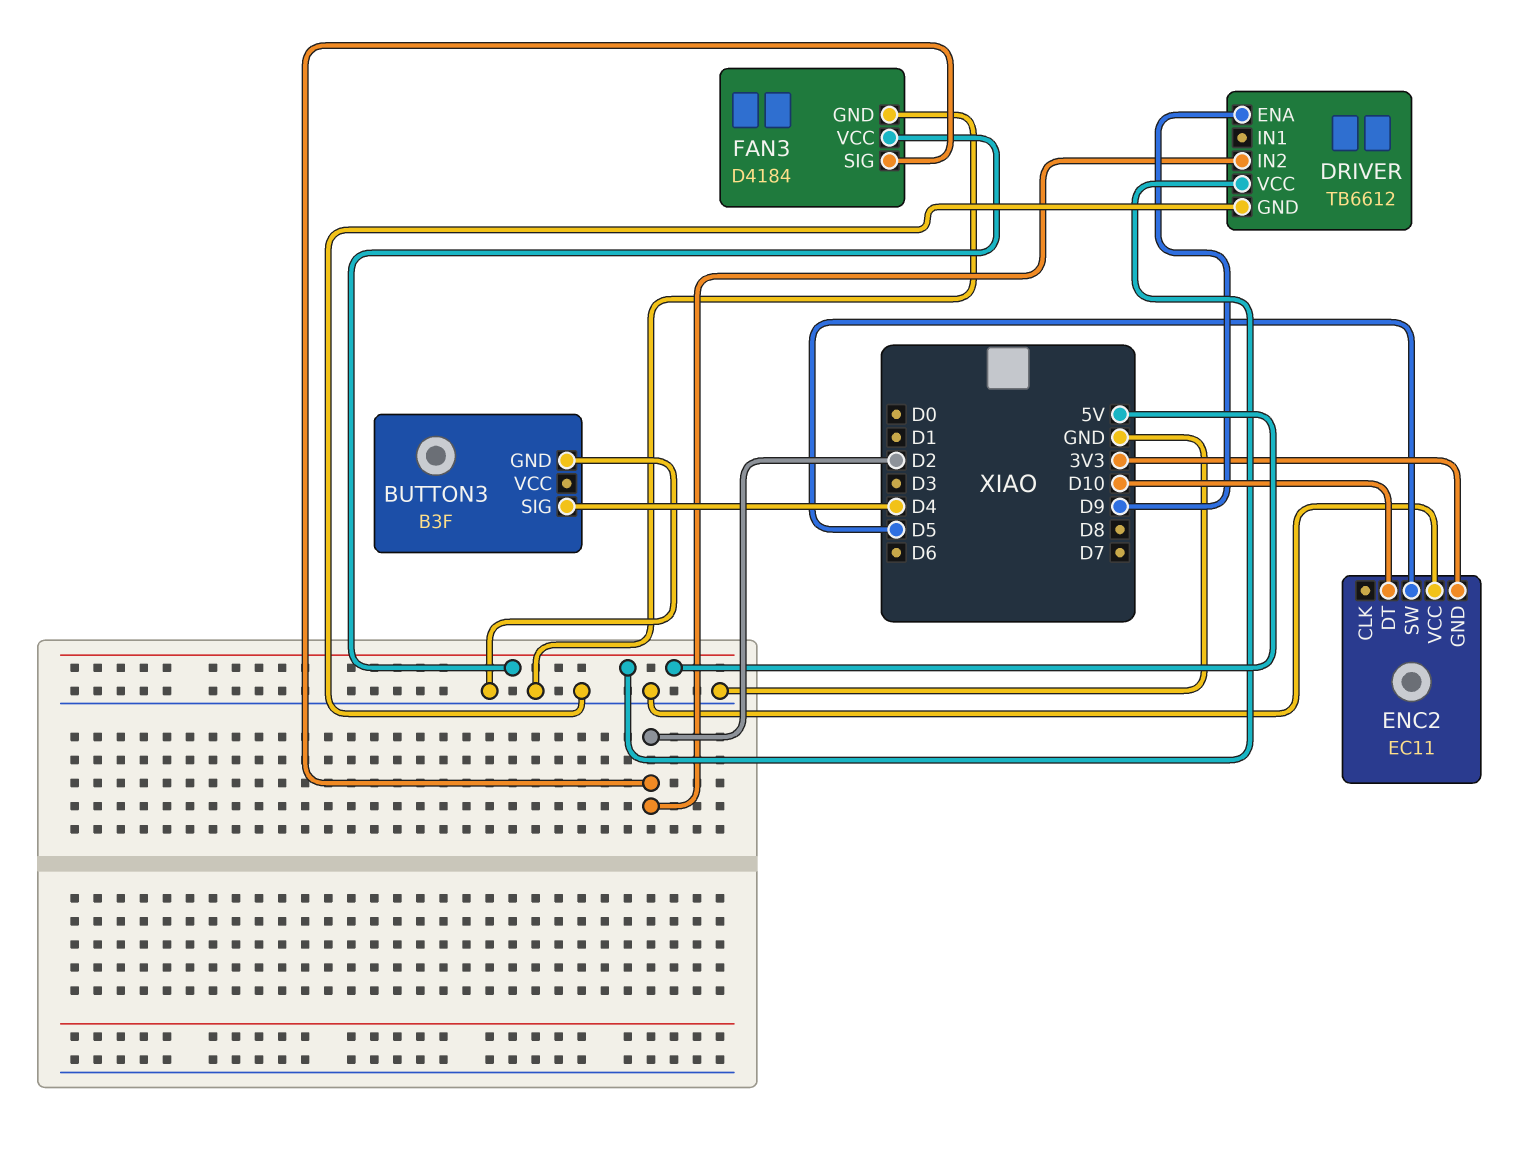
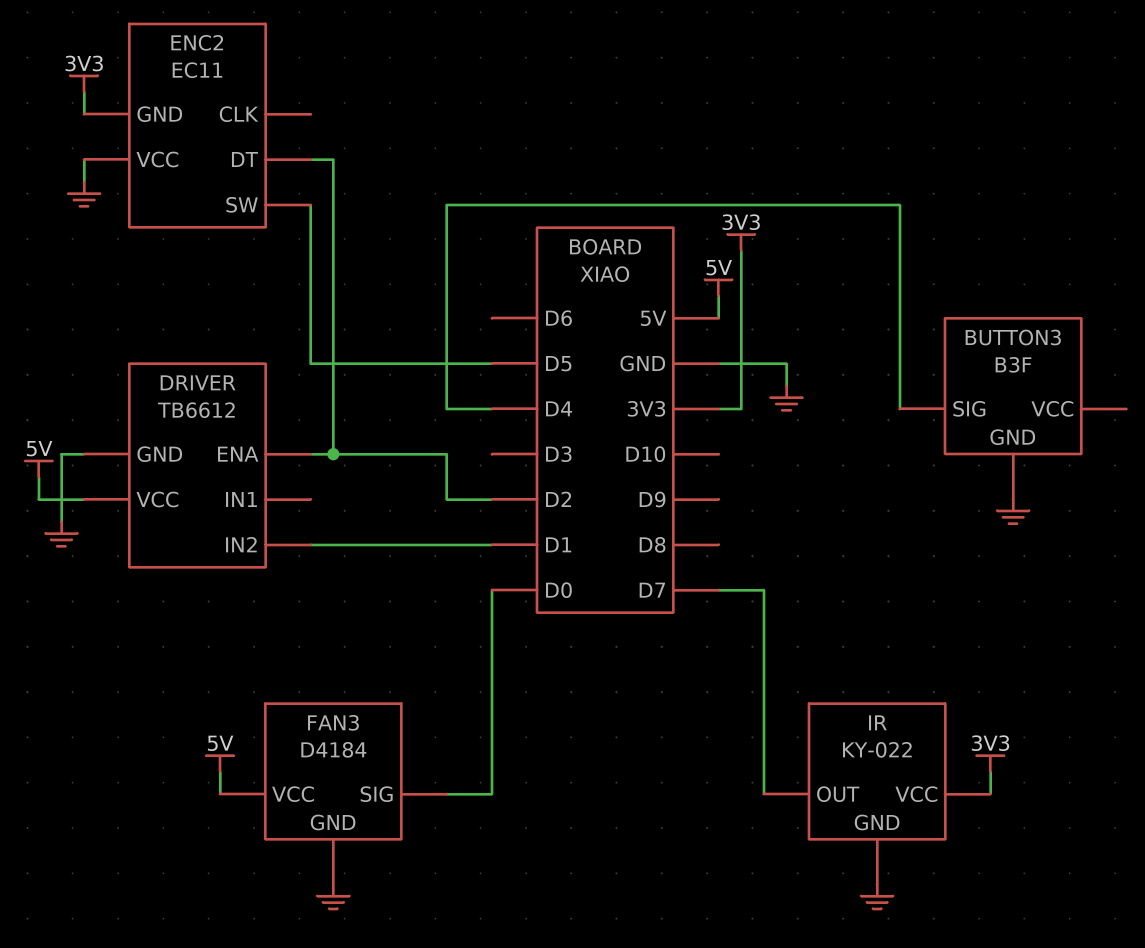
DRIVER pin ENA: D9 -> D2
DRIVER pin IN2: D2 -> D1
ENC2 pin DT: D10 -> D2
FAN3 pin SIG: D2 -> D0
IR: none -> KY-022
IR pin GND: none -> GND
IR pin OUT: none -> D7
IR pin VCC: none -> 3V3

